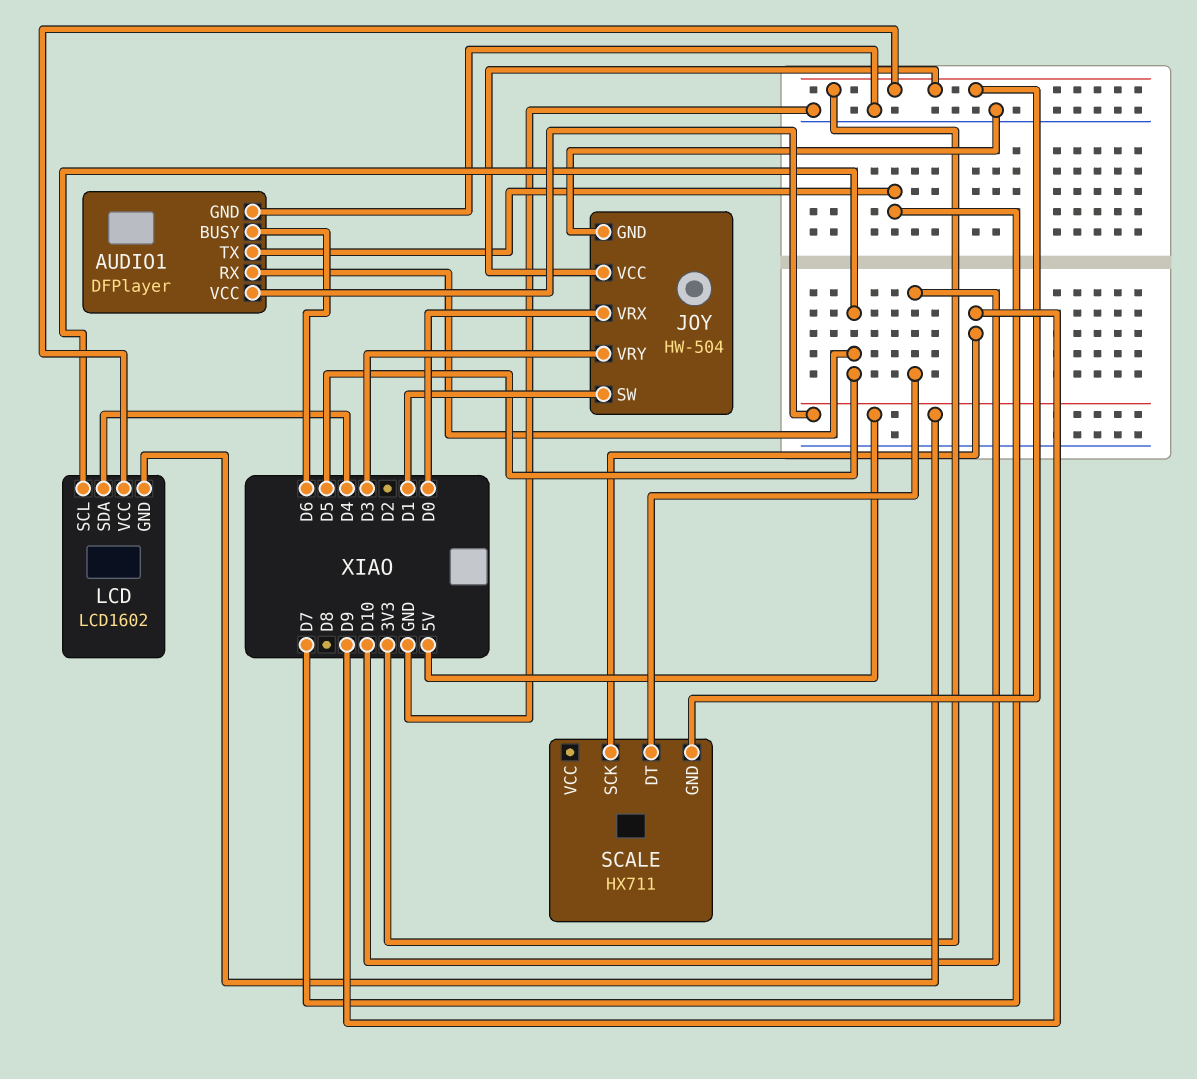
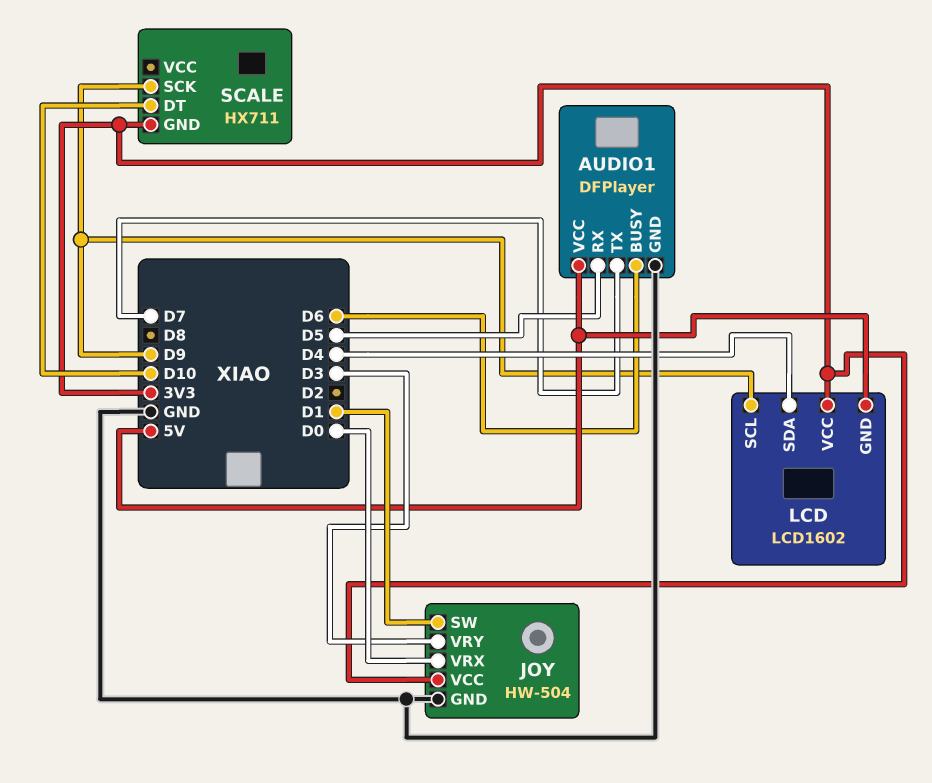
LCD pin SCL: D5 -> D9

